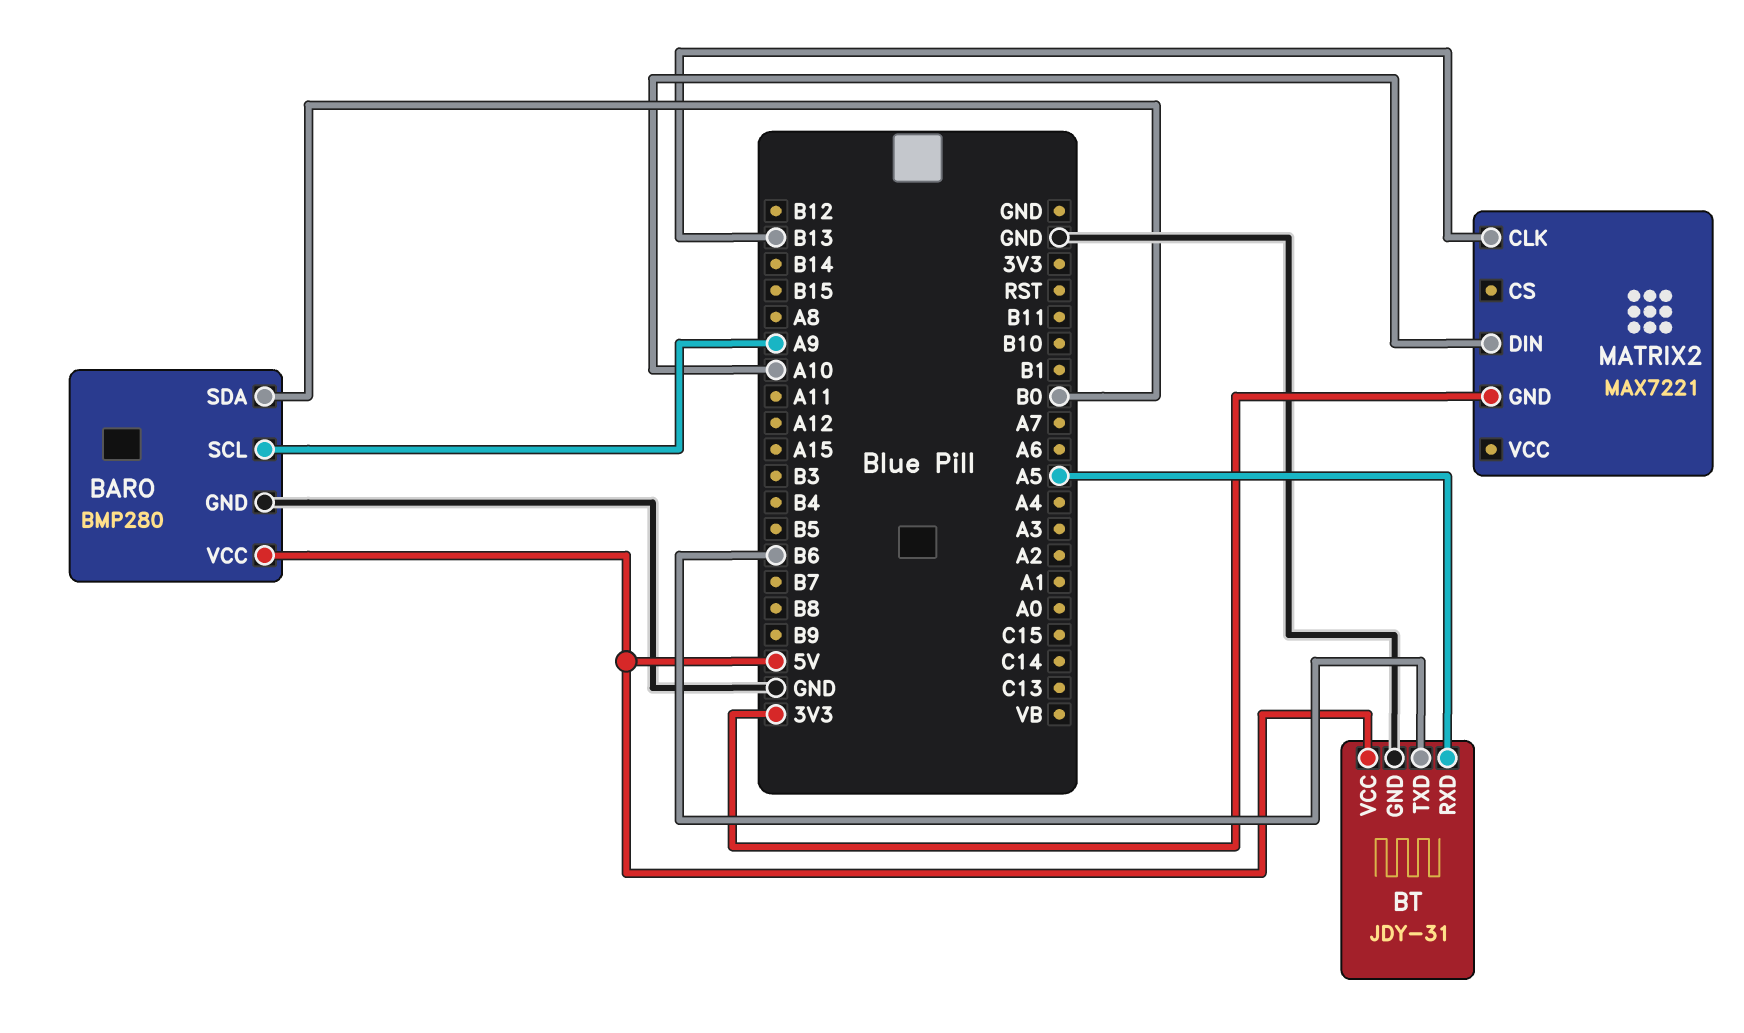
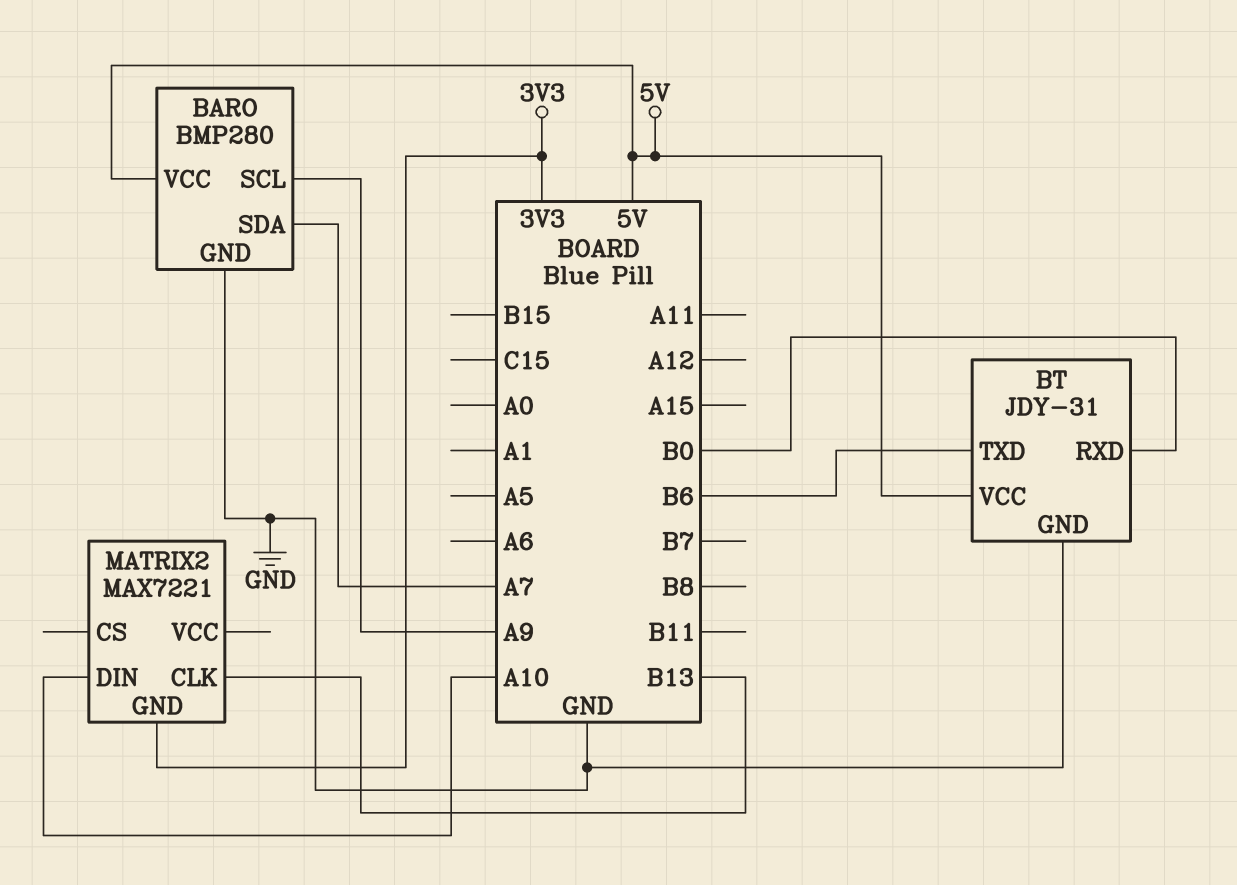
BARO pin SDA: B0 -> A7
BT pin RXD: A5 -> B0

